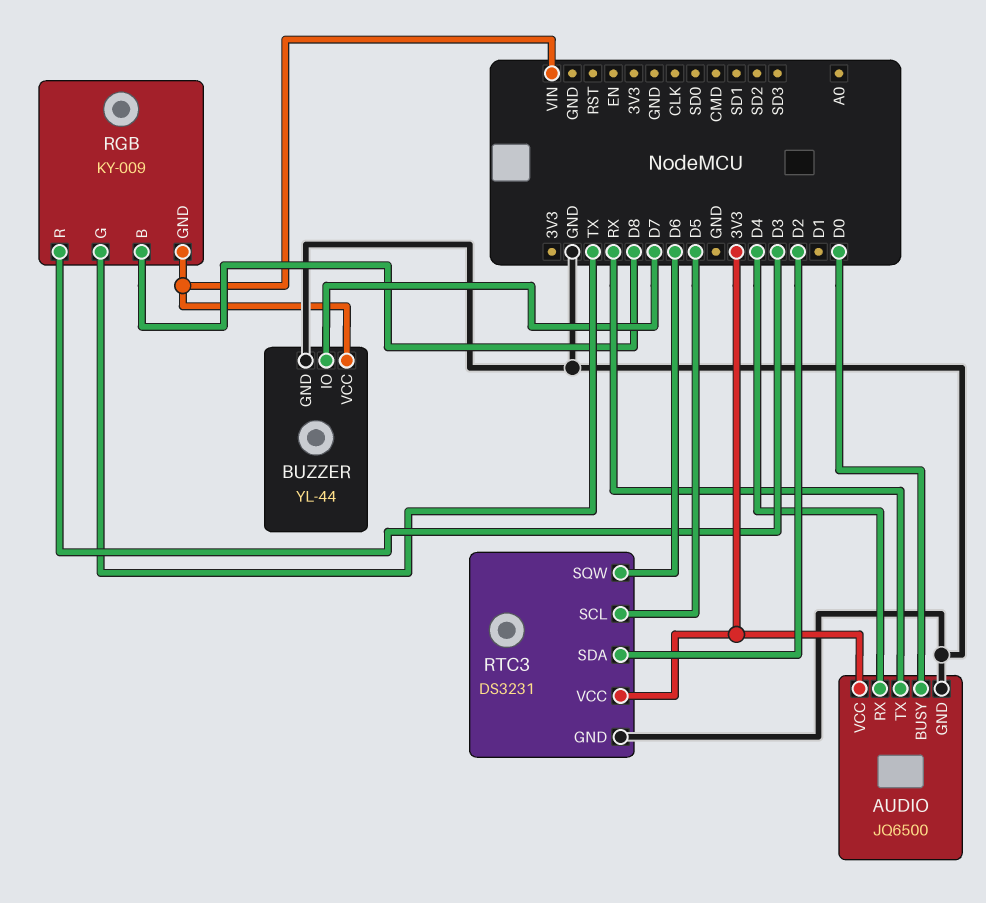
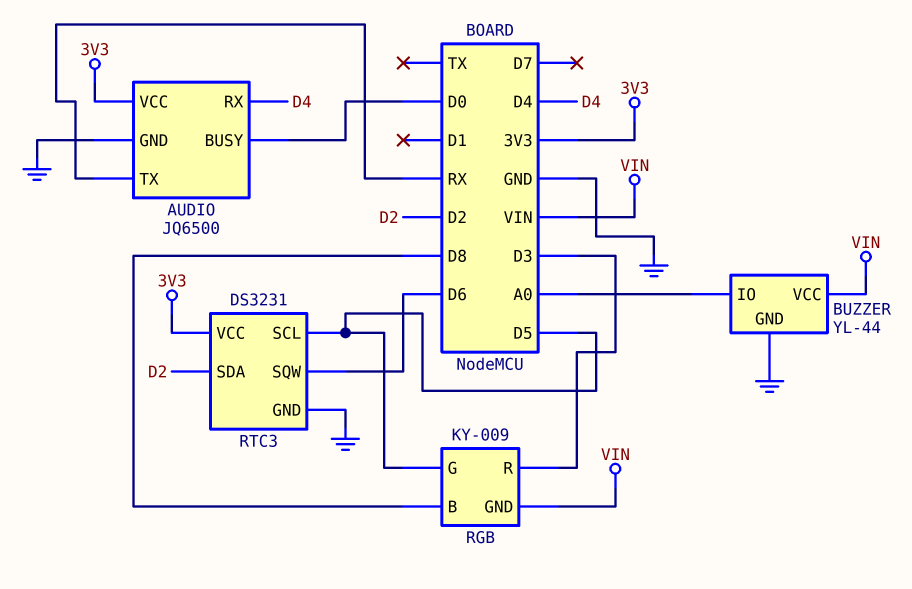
BUZZER pin IO: D7 -> A0
RGB pin G: TX -> D5

